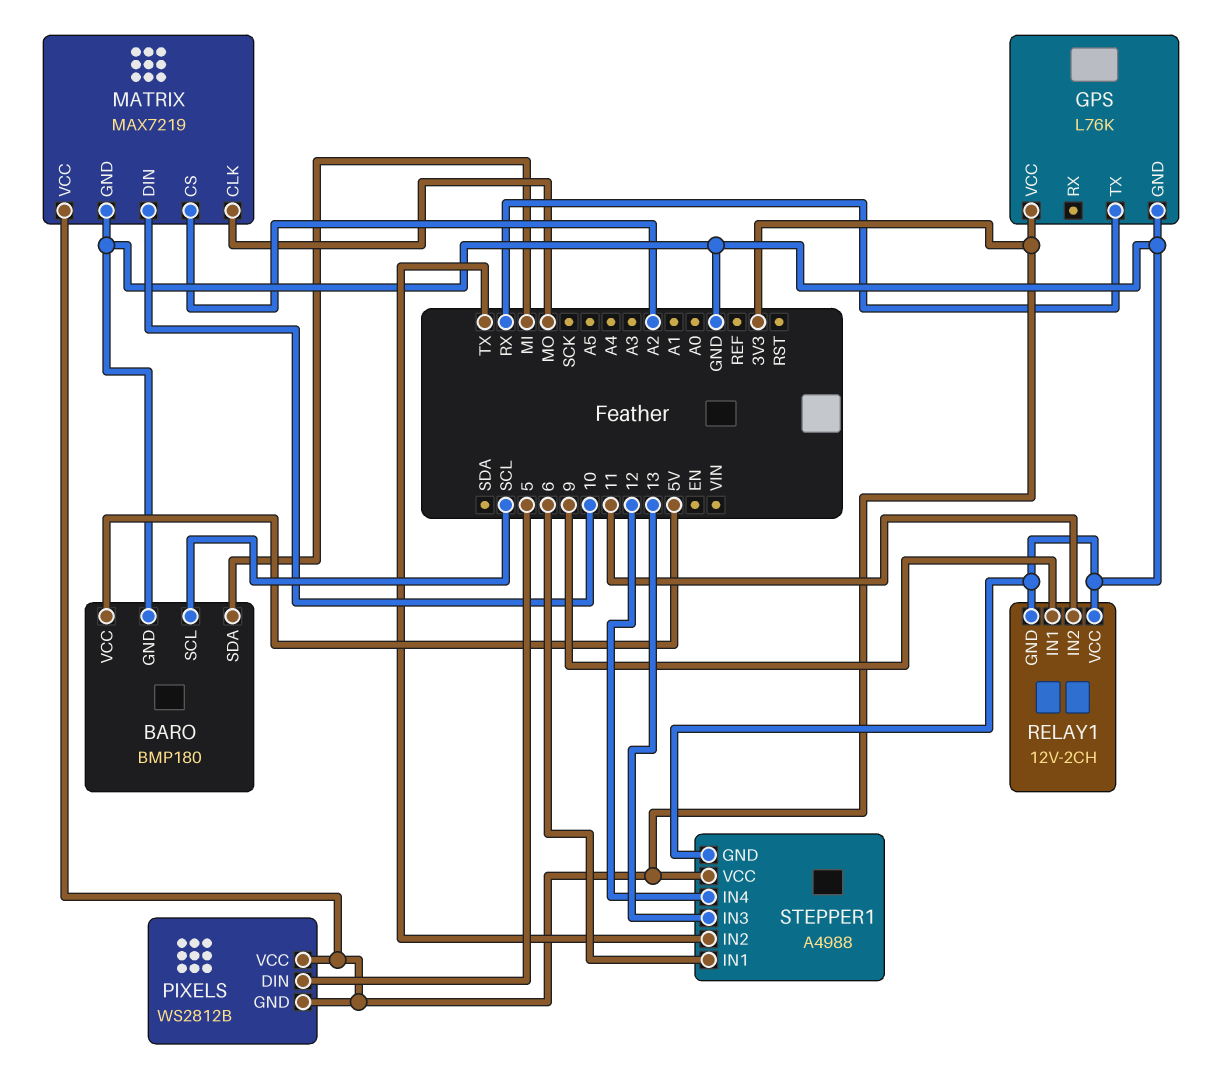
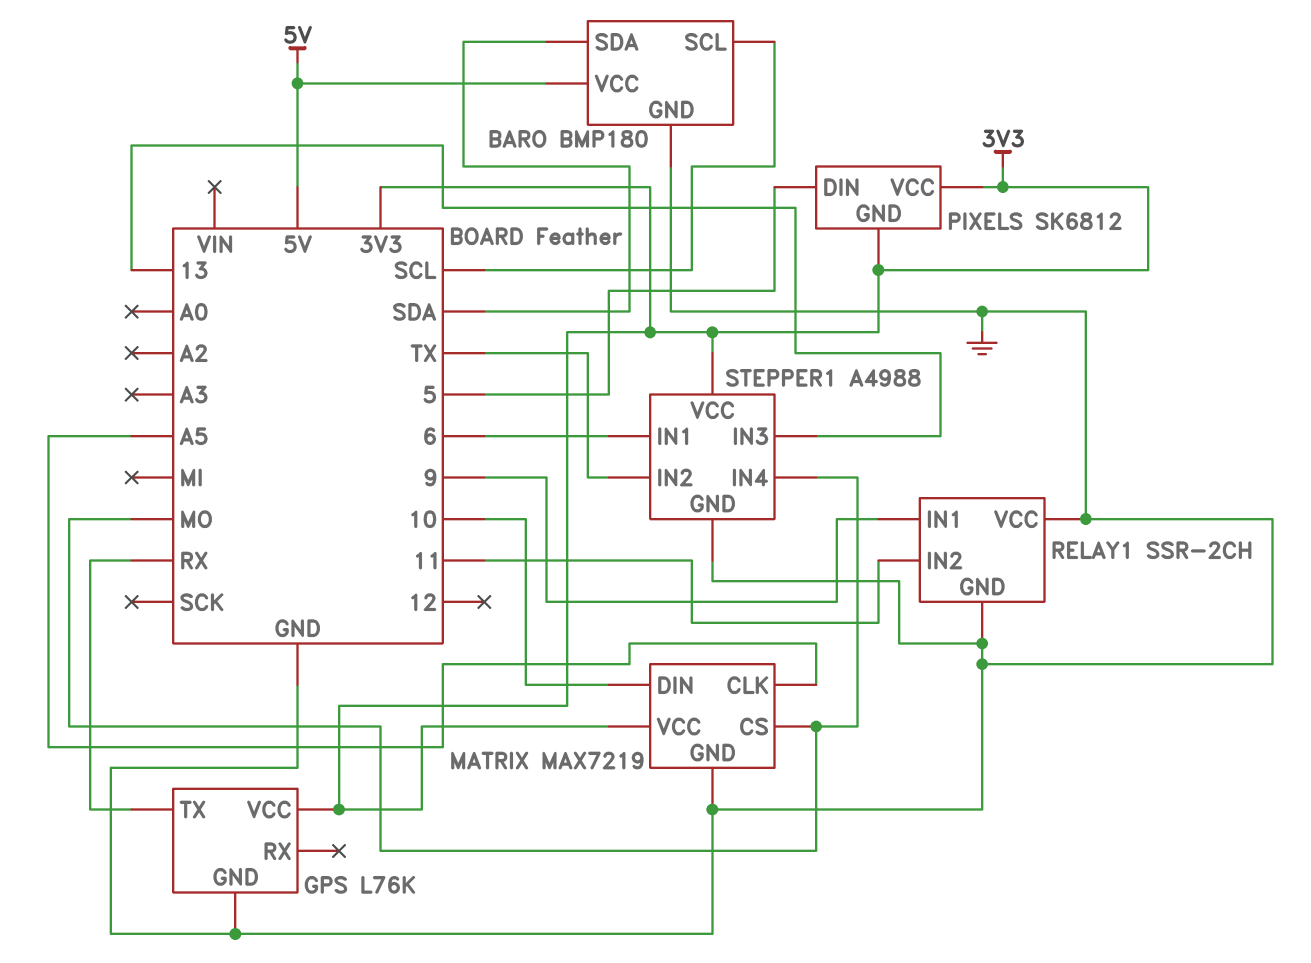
BARO pin SDA: MI -> SDA
MATRIX pin CLK: MO -> A5
MATRIX pin CS: A2 -> MO
PIXELS: WS2812B -> SK6812
RELAY1: 12V-2CH -> SSR-2CH
STEPPER1 pin IN4: 12 -> MO

